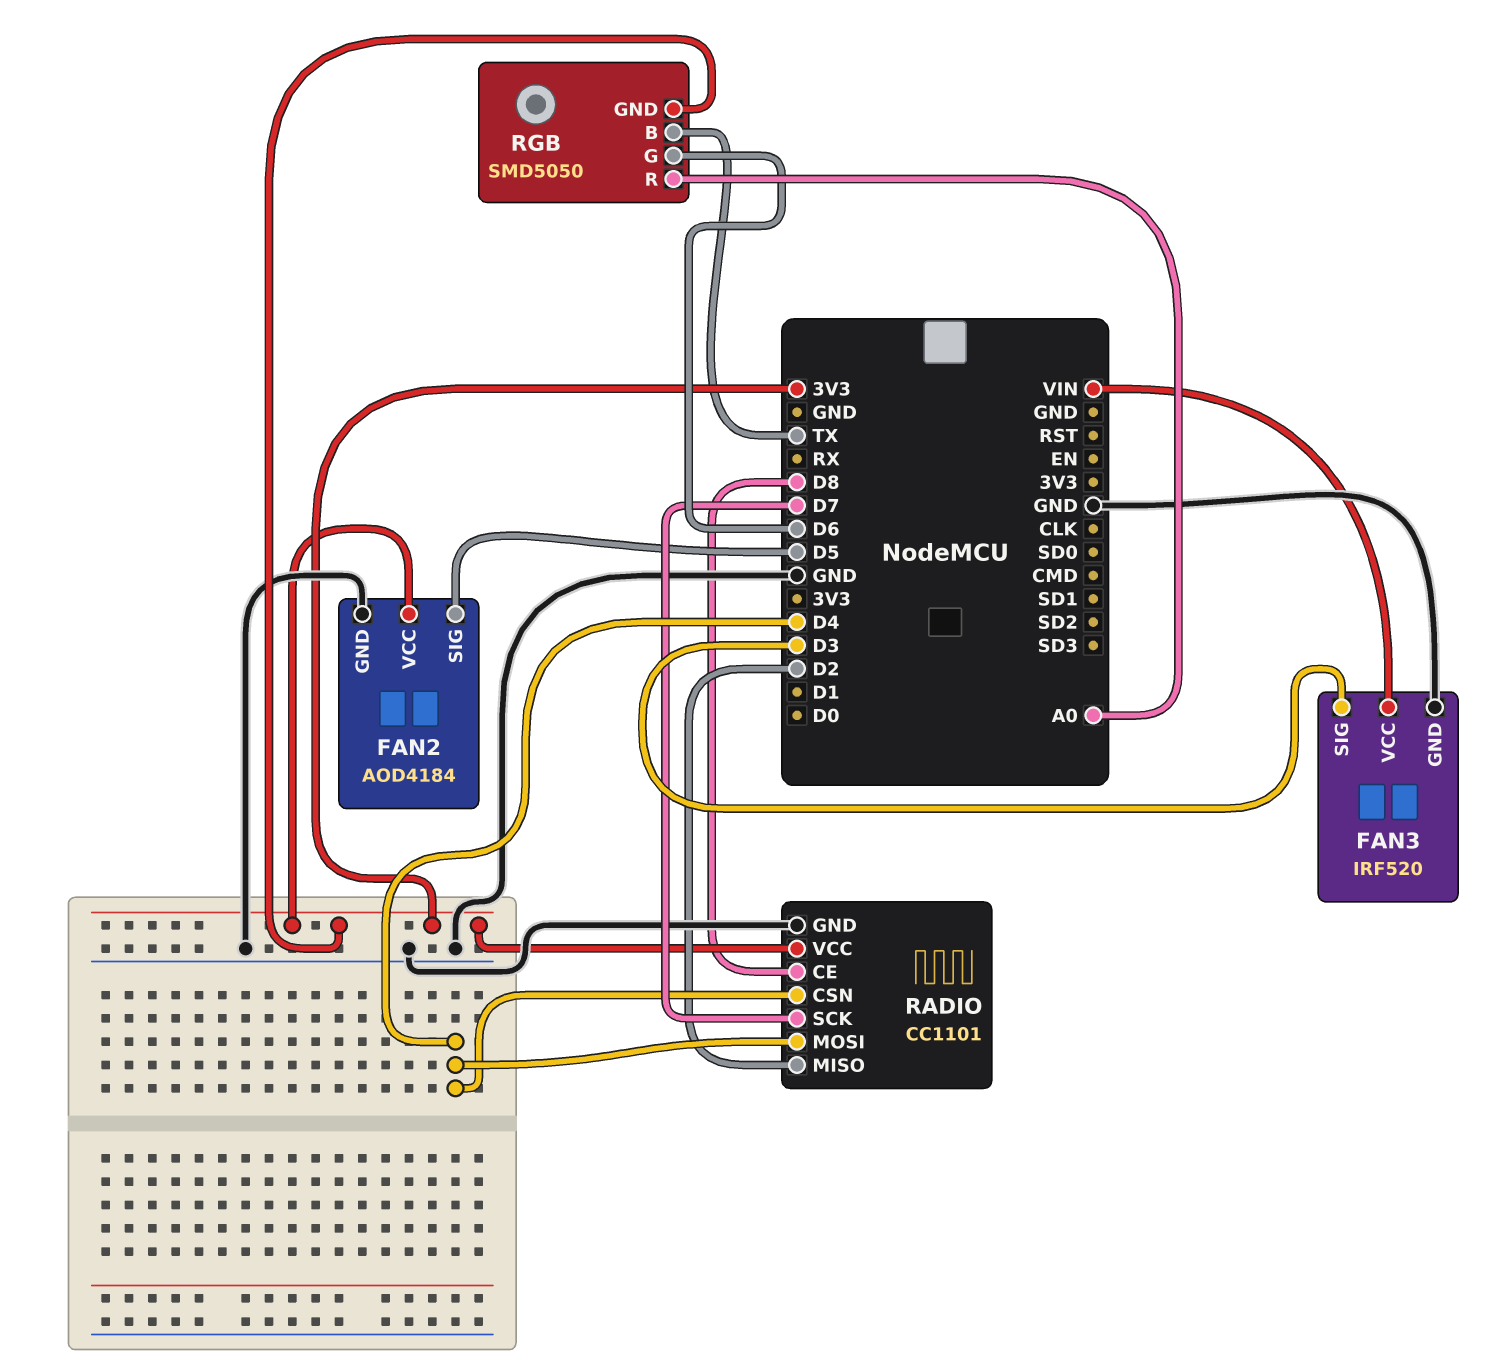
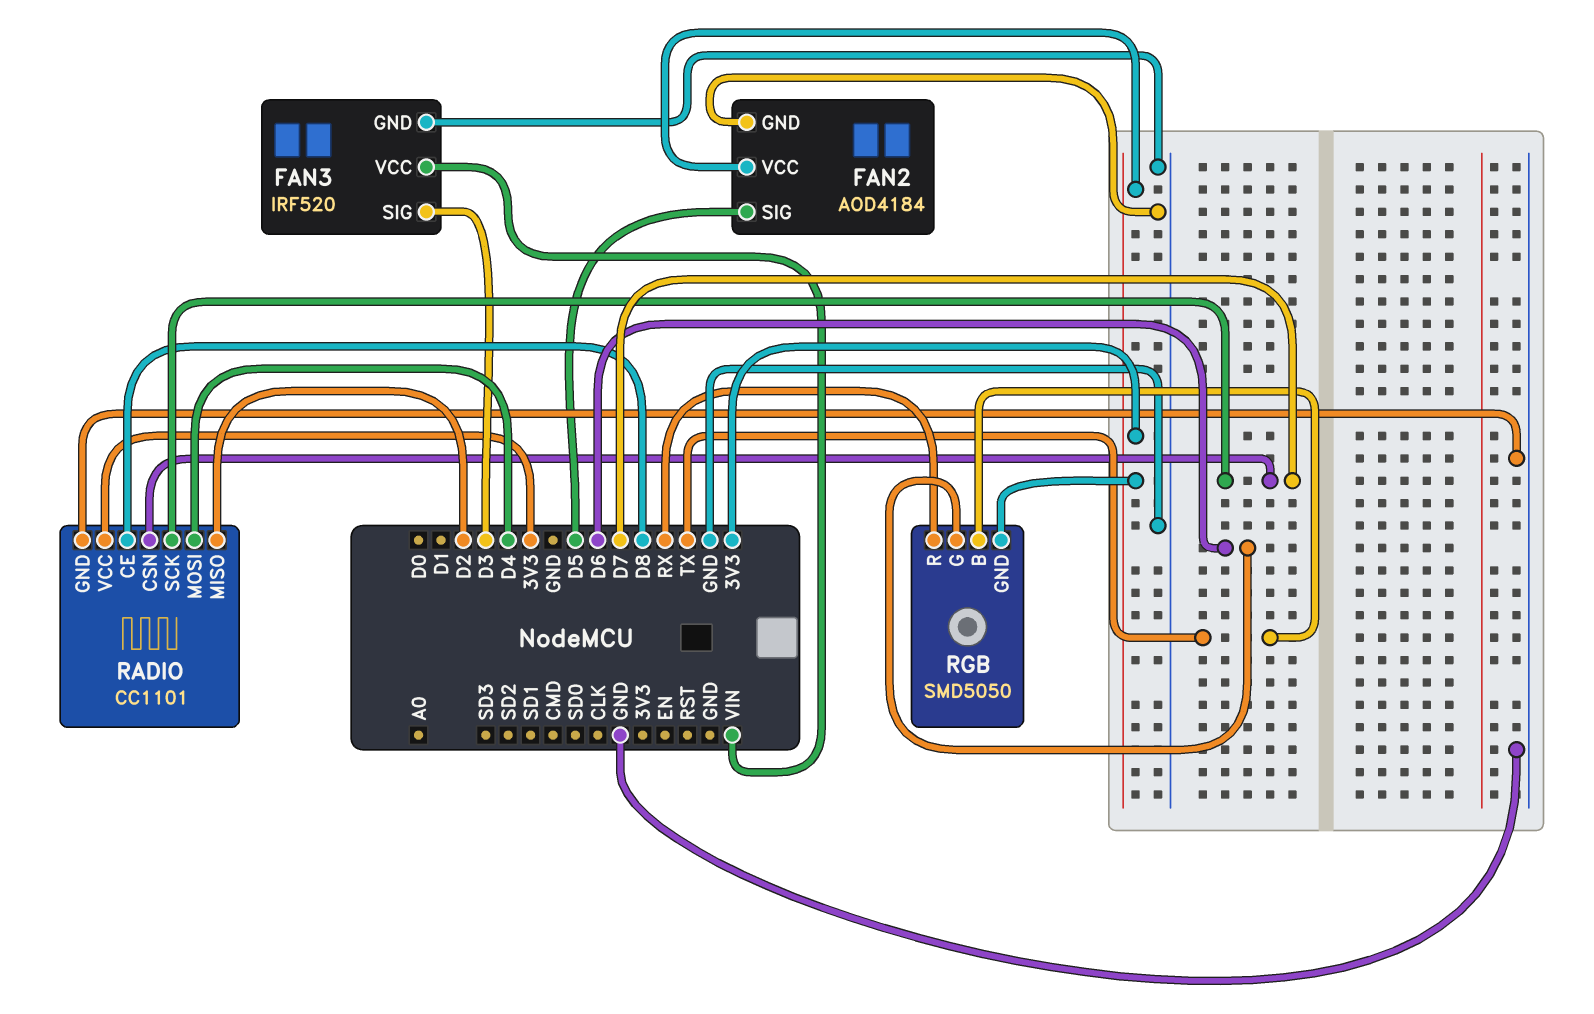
RADIO pin CSN: D4 -> D7
RGB pin R: A0 -> RX

